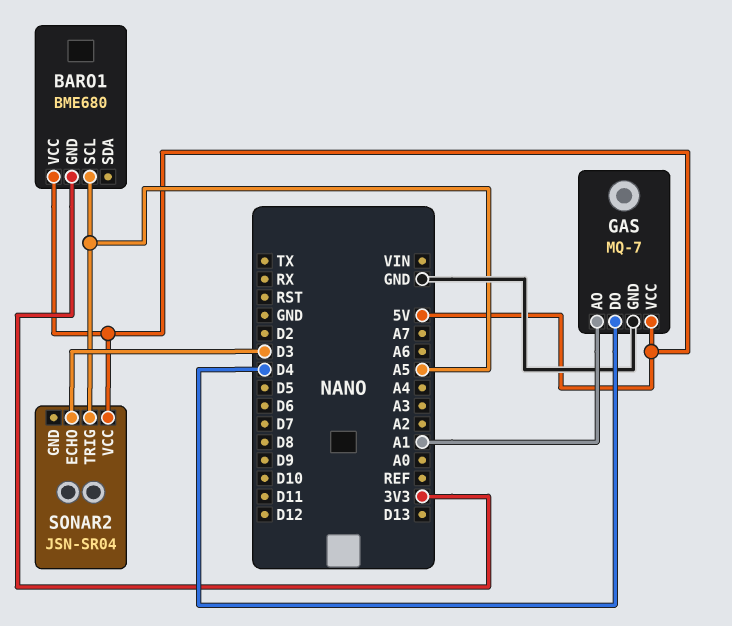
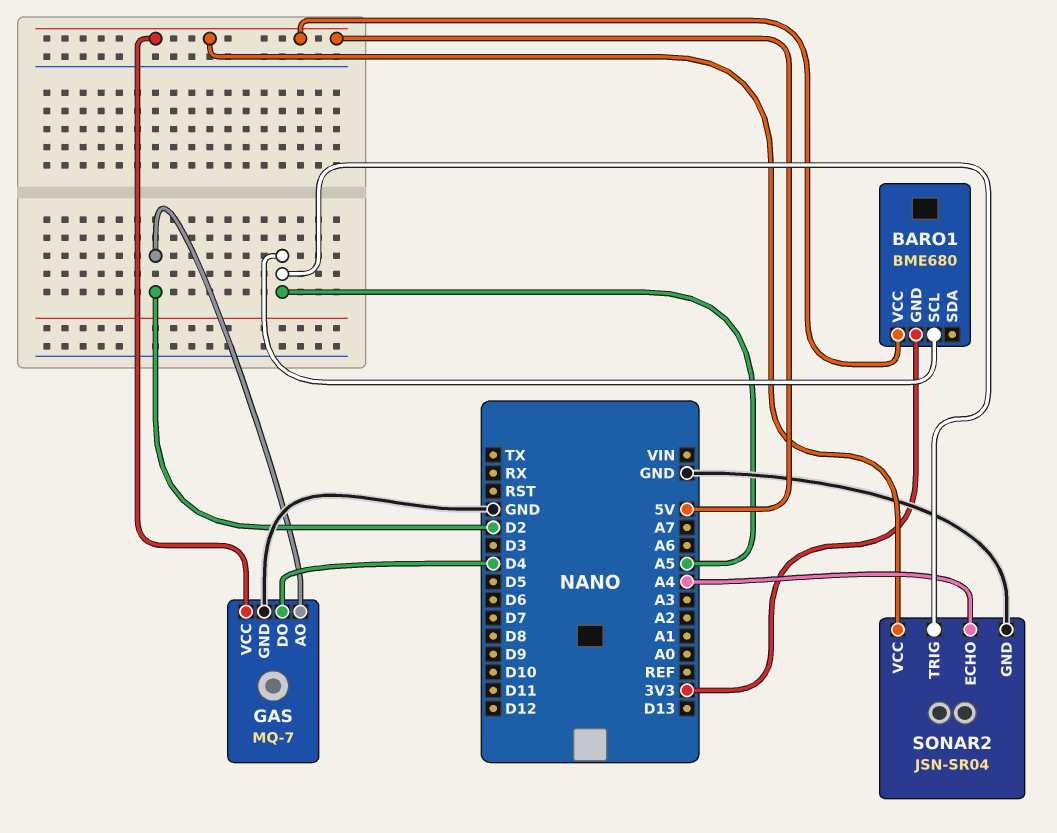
GAS pin AO: A1 -> D2
SONAR2 pin ECHO: D3 -> A4
SONAR2 pin GND: none -> GND

